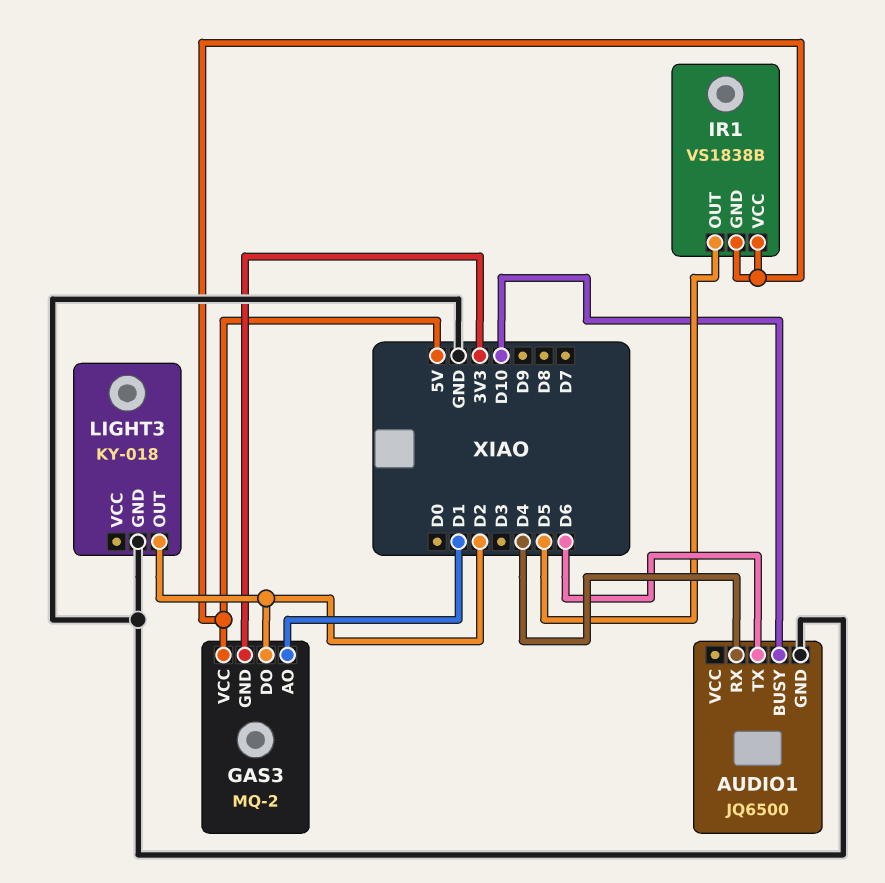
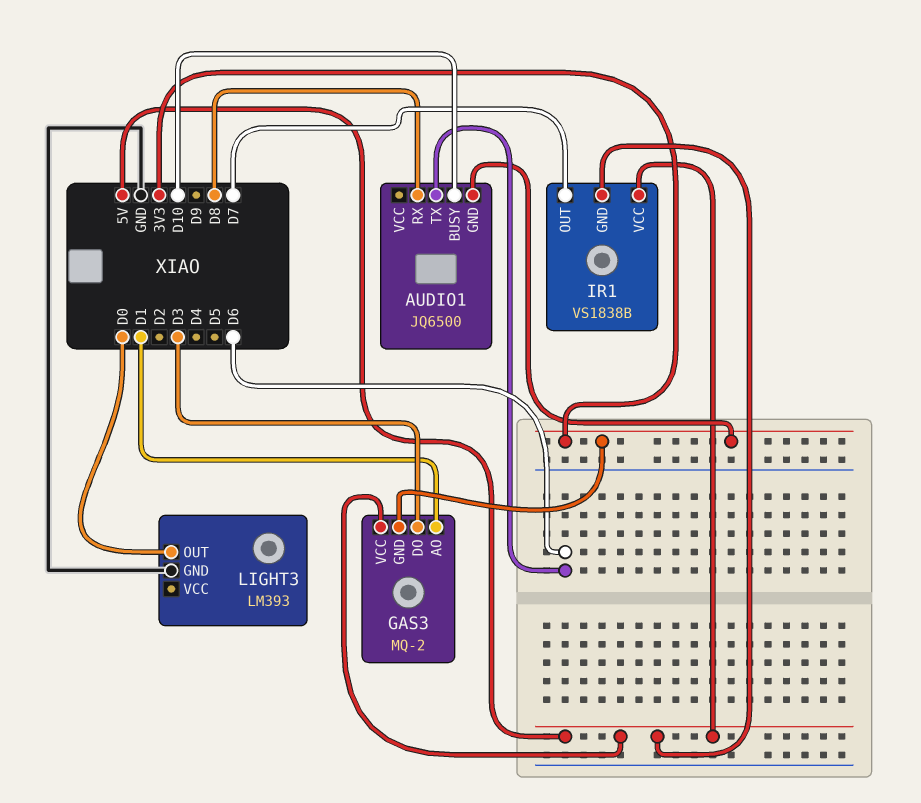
AUDIO1 pin GND: GND -> 3V3
AUDIO1 pin RX: D4 -> D8
GAS3 pin DO: D2 -> D3
IR1 pin OUT: D5 -> D7
LIGHT3: KY-018 -> LM393
LIGHT3 pin OUT: D2 -> D0

